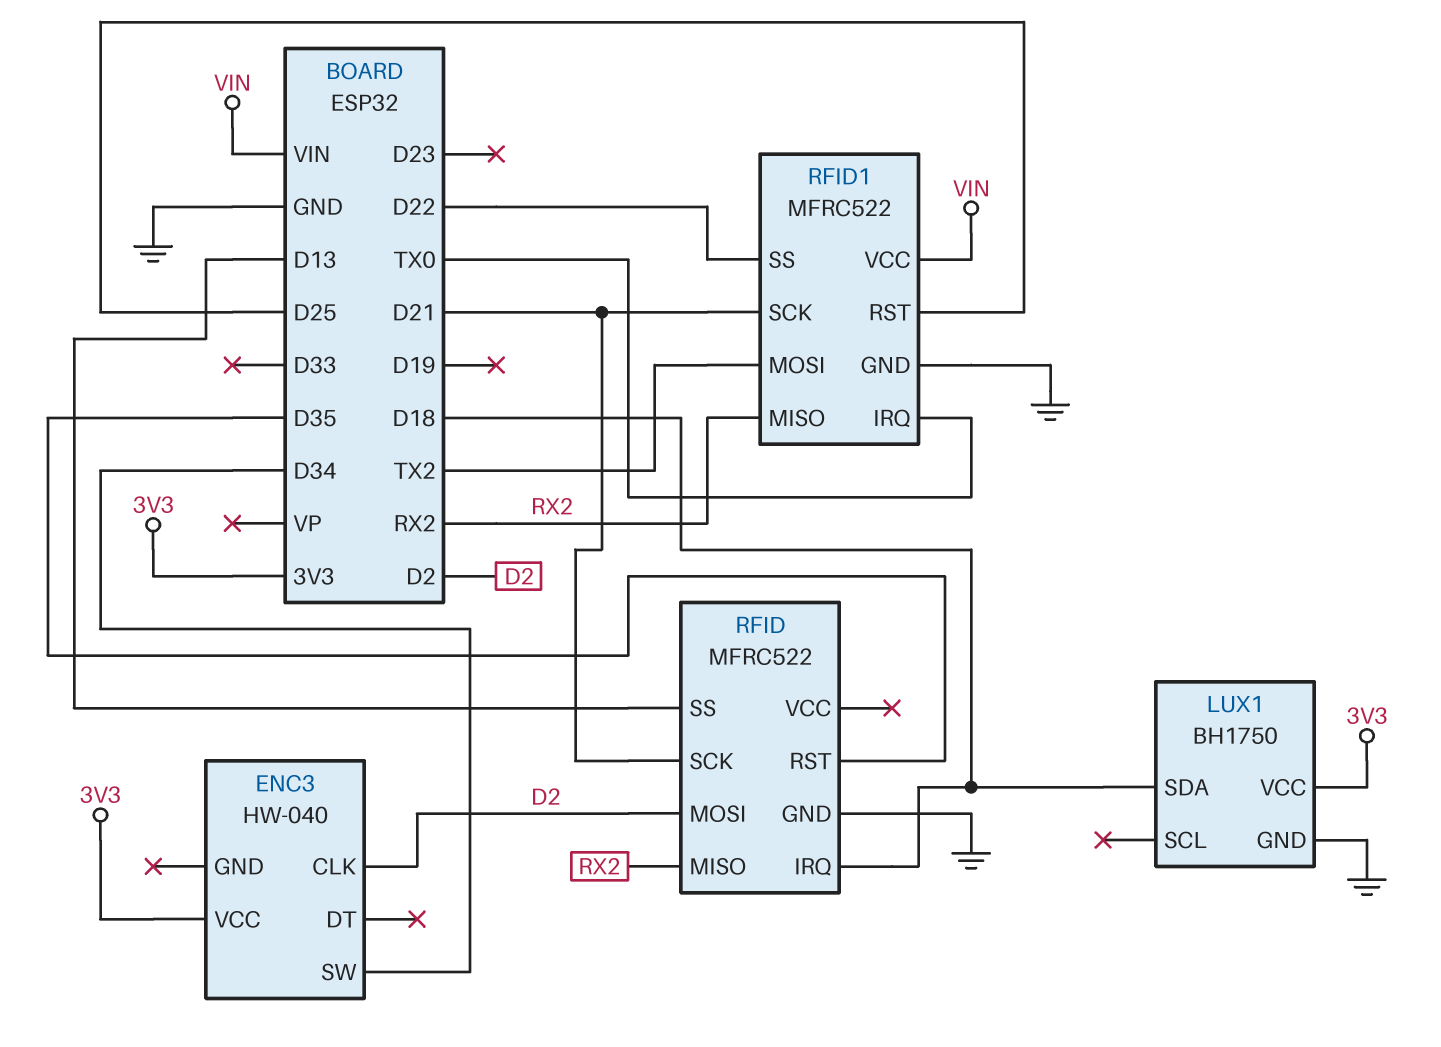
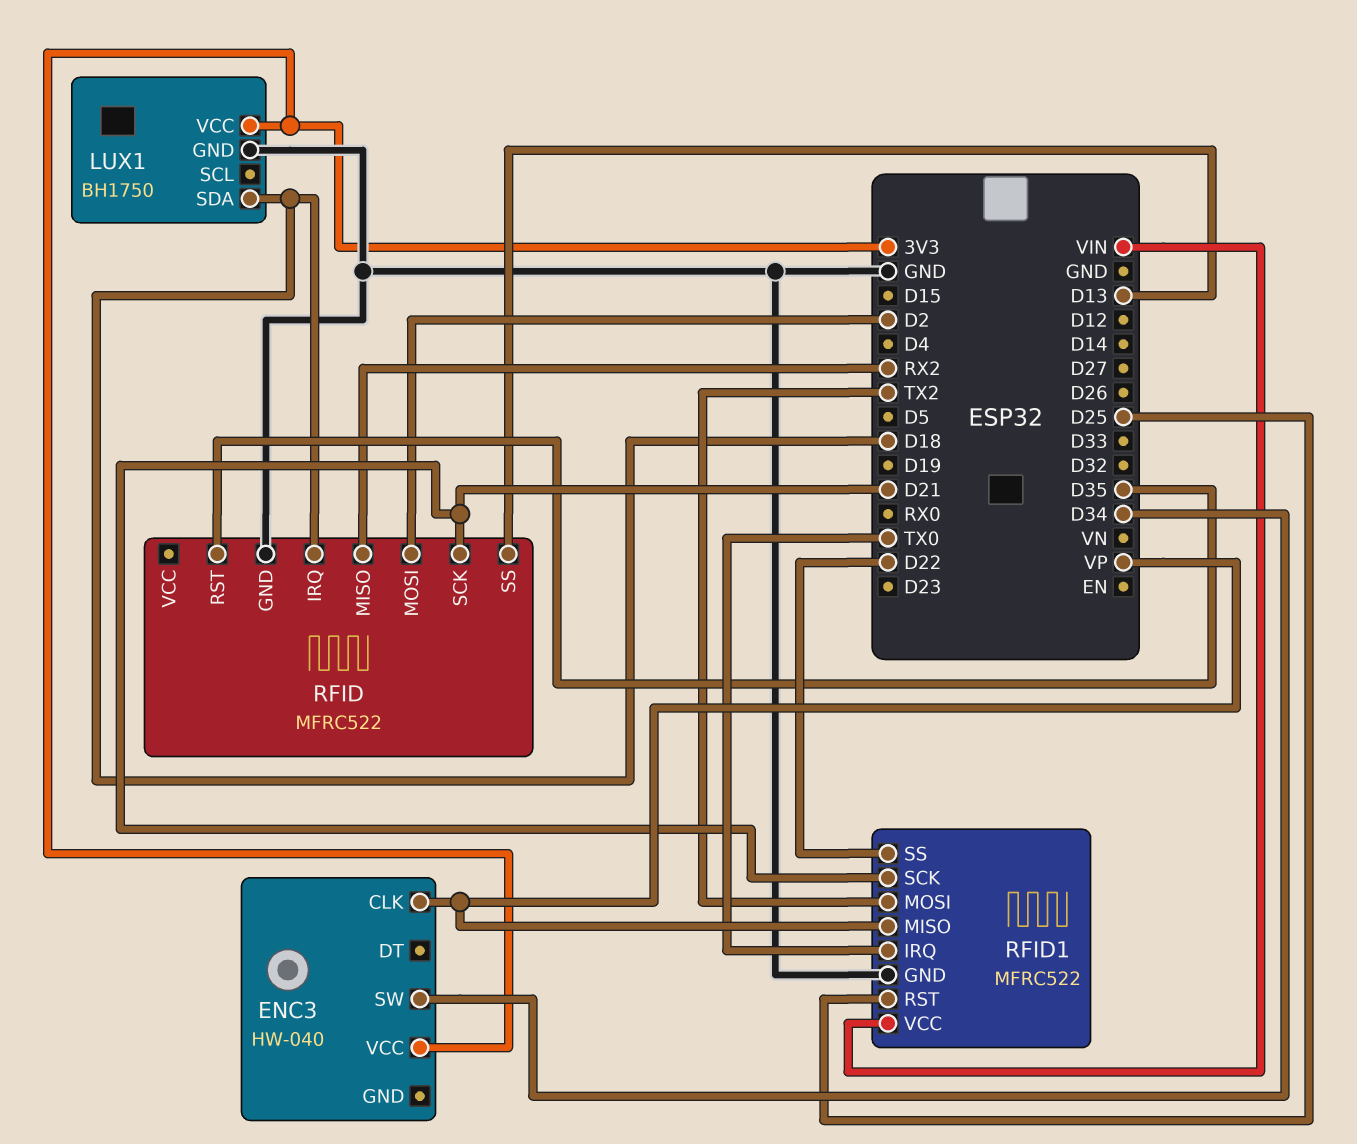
ENC3 pin CLK: D2 -> VP
RFID1 pin MISO: RX2 -> VP

